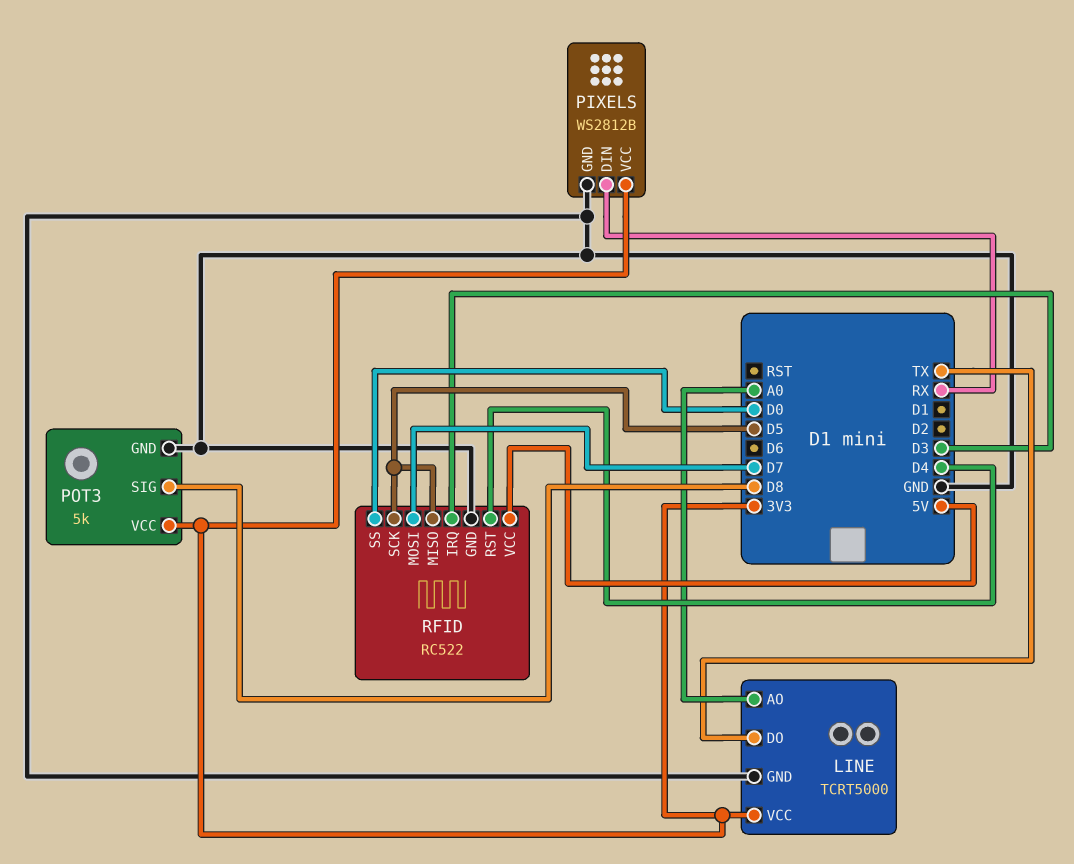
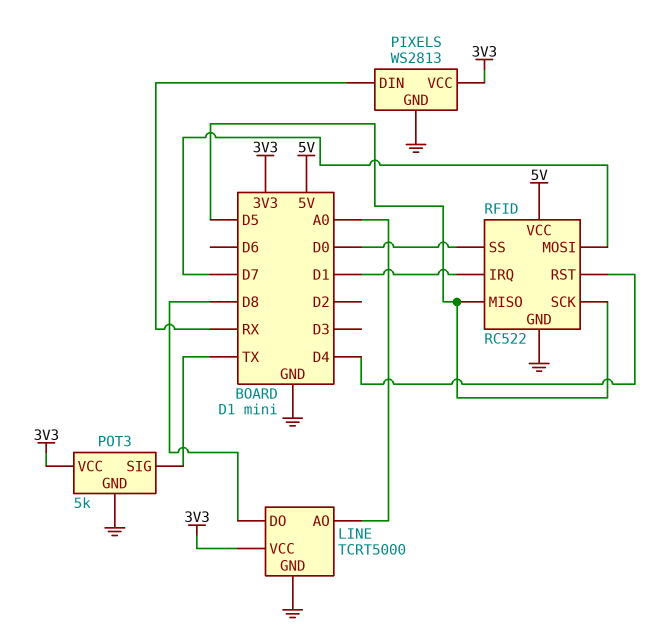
LINE pin DO: TX -> D8
PIXELS: WS2812B -> WS2813
POT3 pin SIG: D8 -> TX
RFID pin IRQ: D3 -> D1

